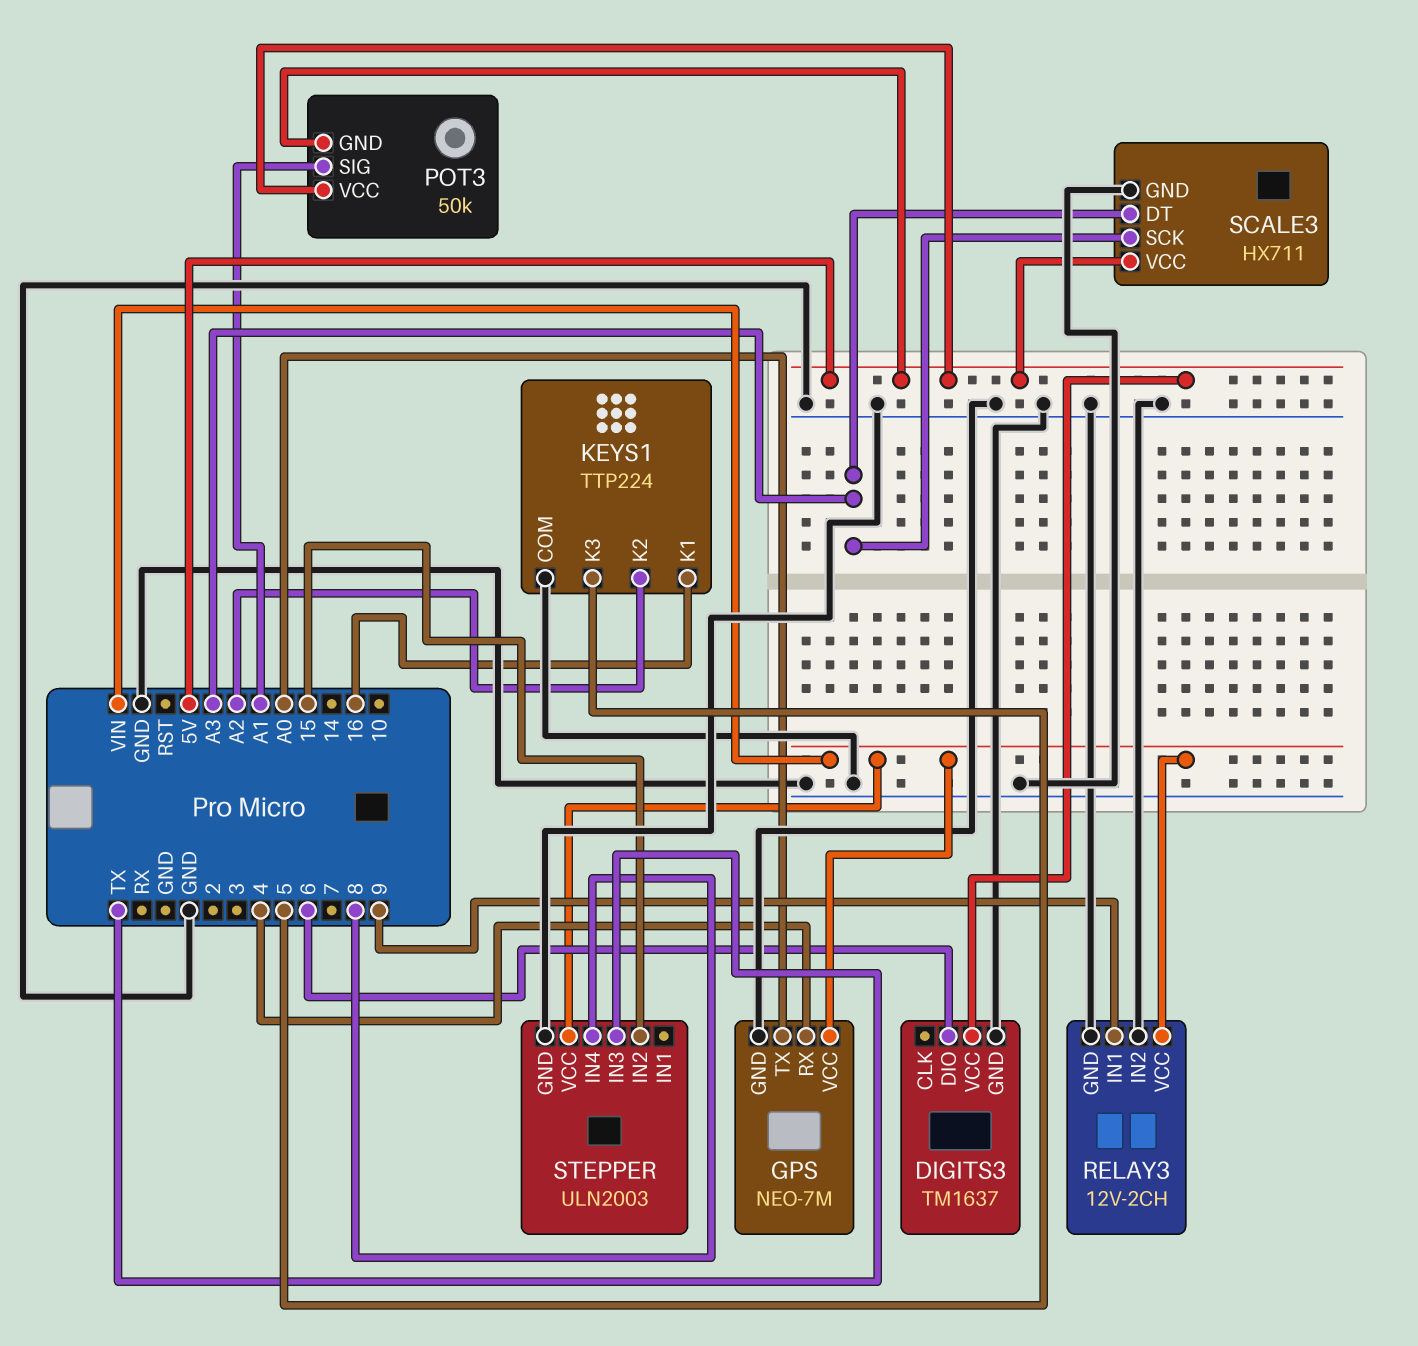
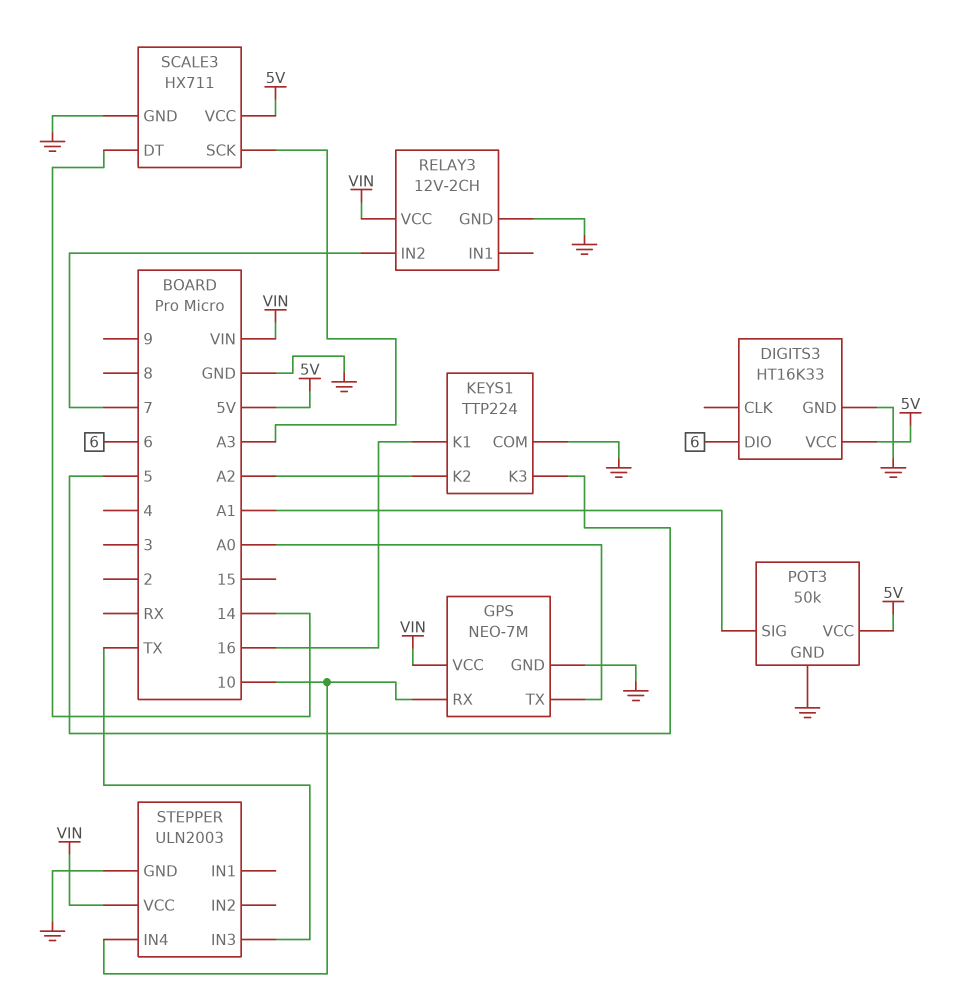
DIGITS3: TM1637 -> HT16K33
GPS pin RX: 4 -> 10
POT3 pin GND: 5V -> GND
RELAY3 pin IN1: 9 -> none
RELAY3 pin IN2: GND -> 7
SCALE3 pin DT: A3 -> 14
STEPPER pin IN2: 15 -> none
STEPPER pin IN4: 8 -> 10

